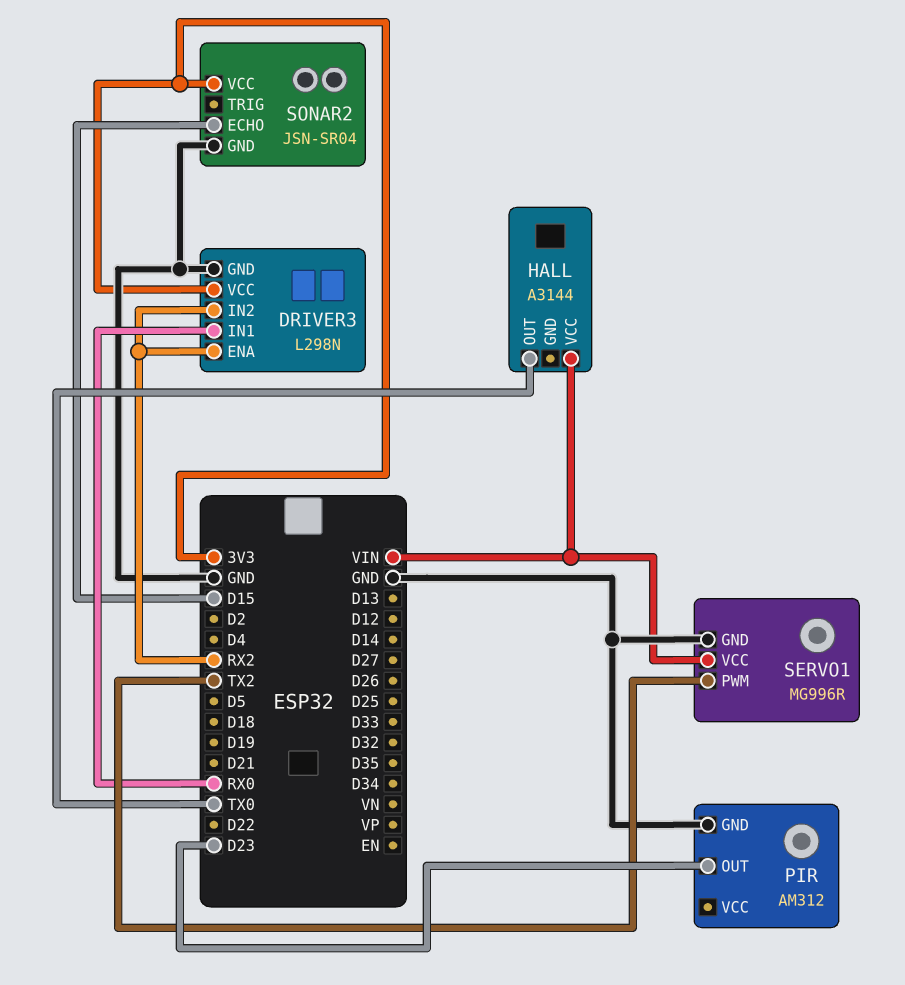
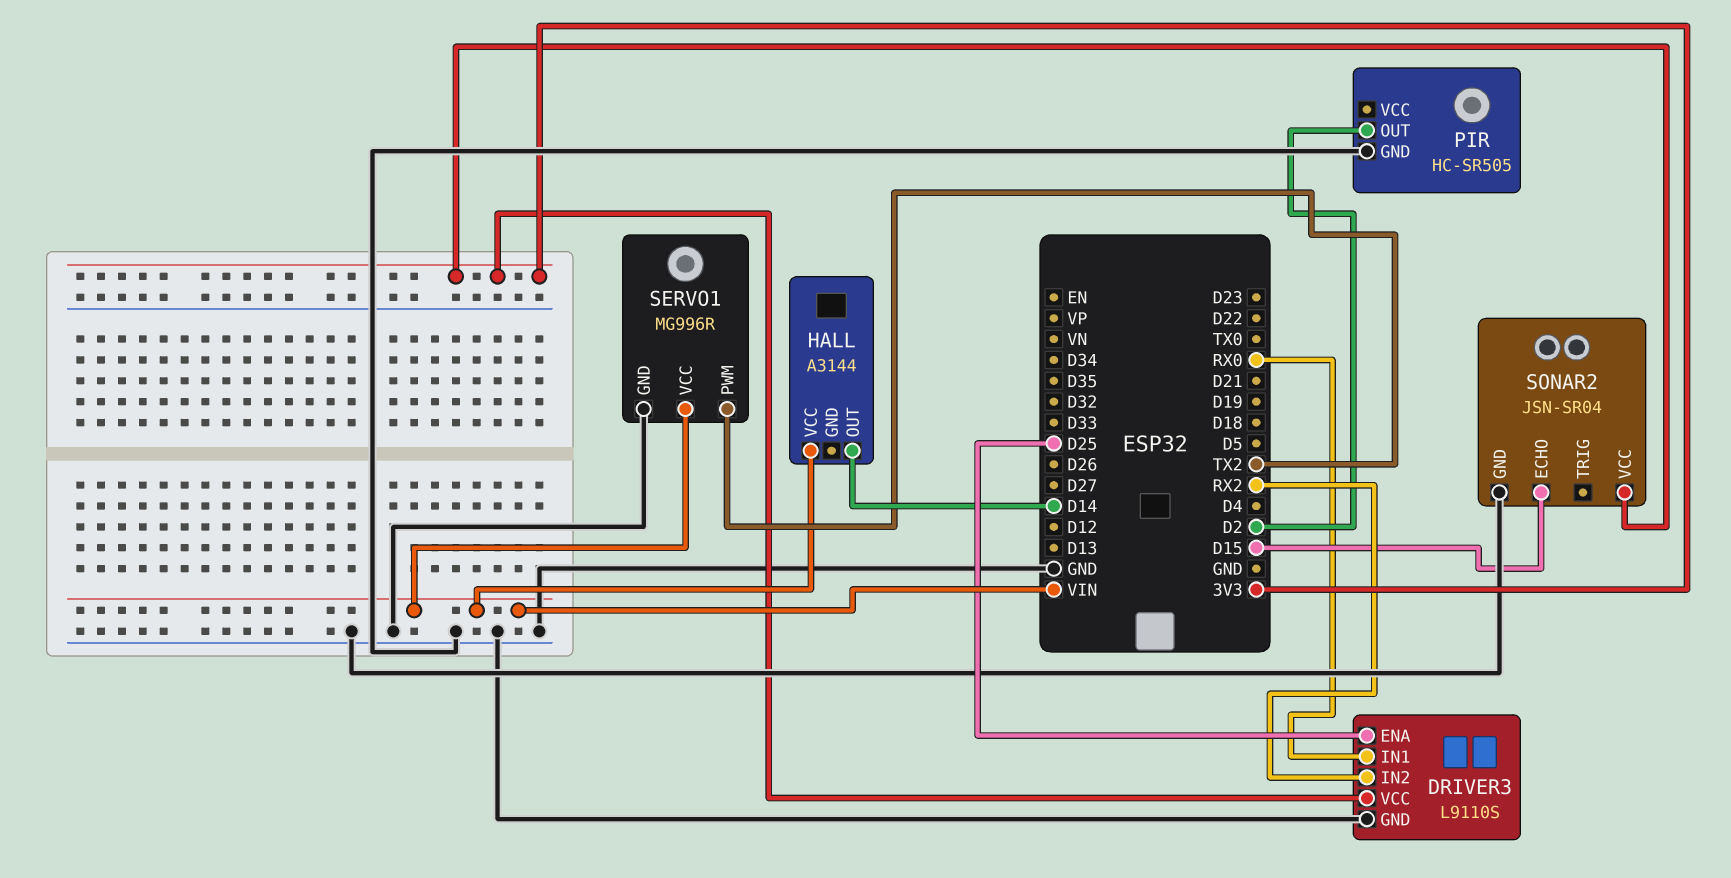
DRIVER3: L298N -> L9110S
DRIVER3 pin ENA: RX2 -> D25
HALL pin OUT: TX0 -> D14
PIR: AM312 -> HC-SR505
PIR pin OUT: D23 -> D2

